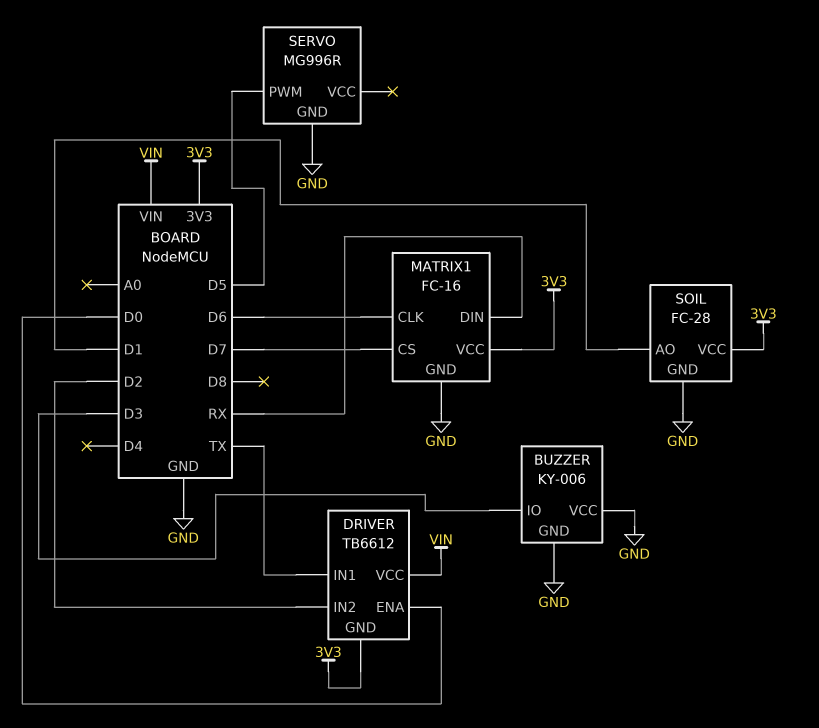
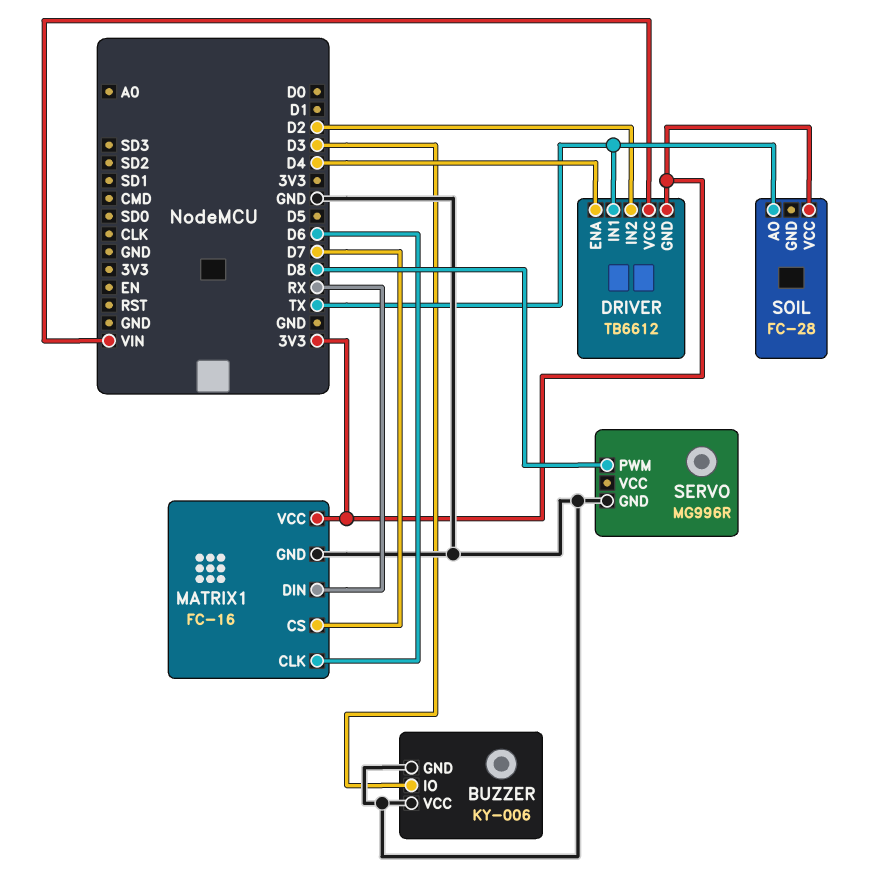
DRIVER pin ENA: D0 -> D4
SERVO pin PWM: D5 -> D8
SOIL pin AO: D1 -> TX
SOIL pin GND: GND -> none

